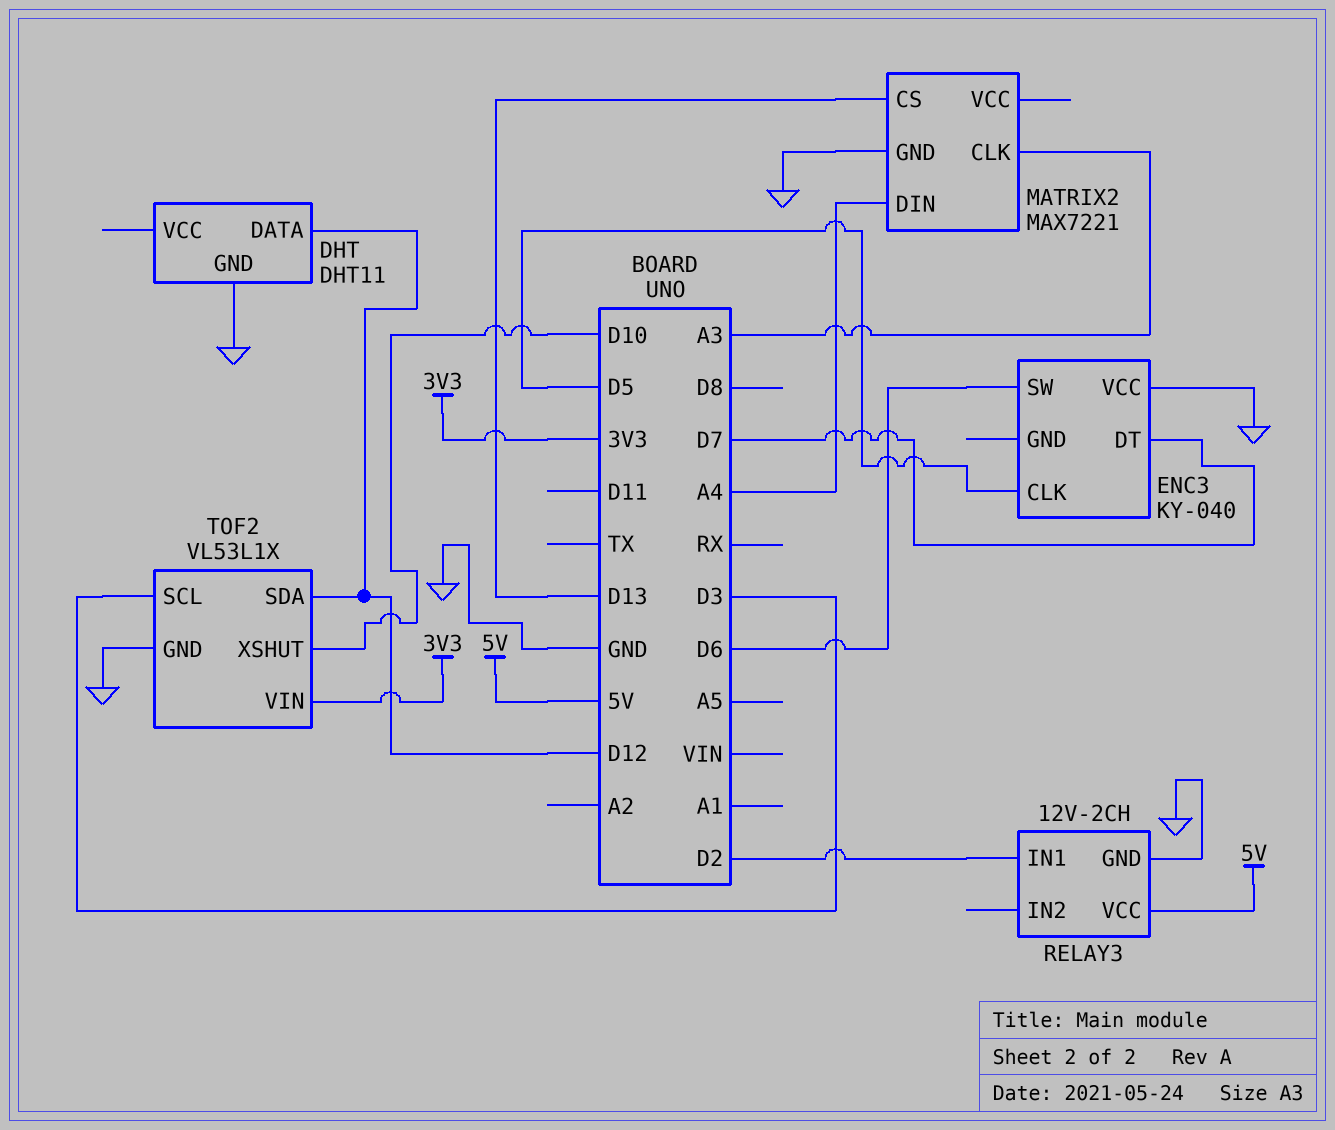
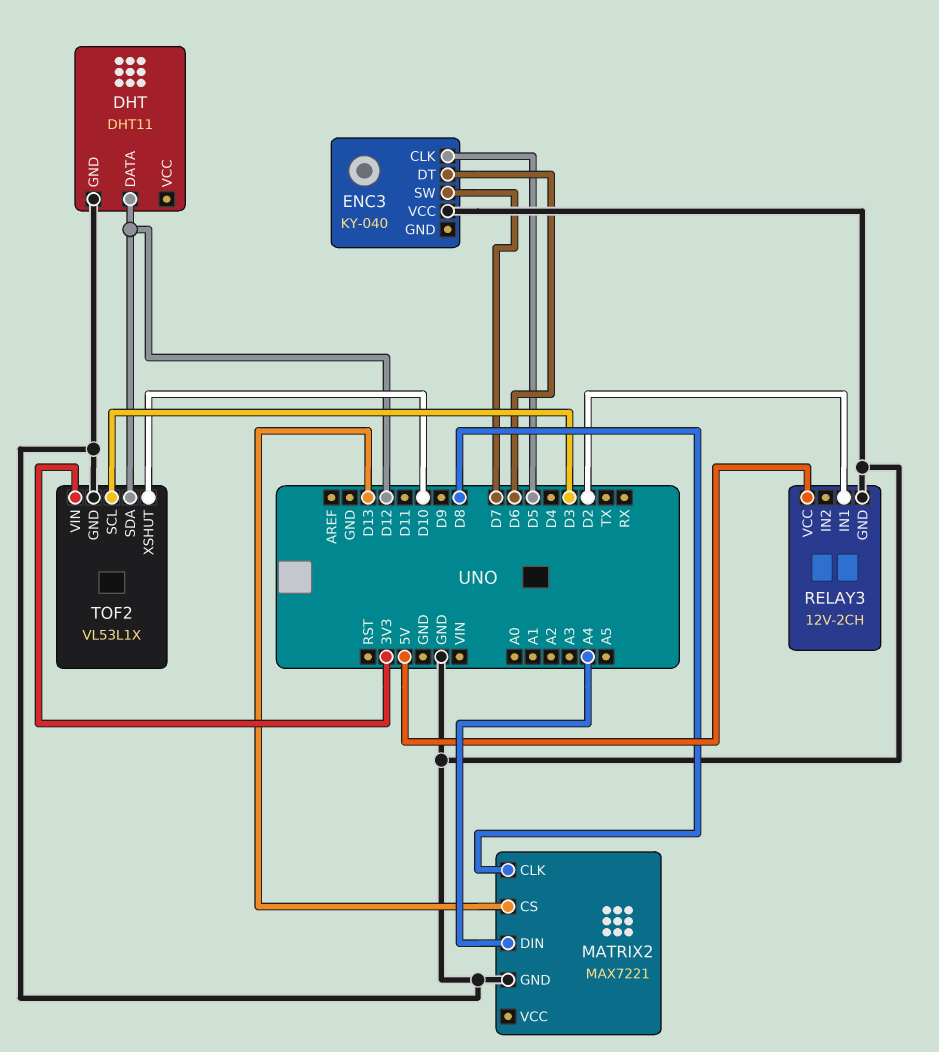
ENC3 pin DT: D7 -> D6
ENC3 pin SW: D6 -> D7
MATRIX2 pin CLK: A3 -> D8

